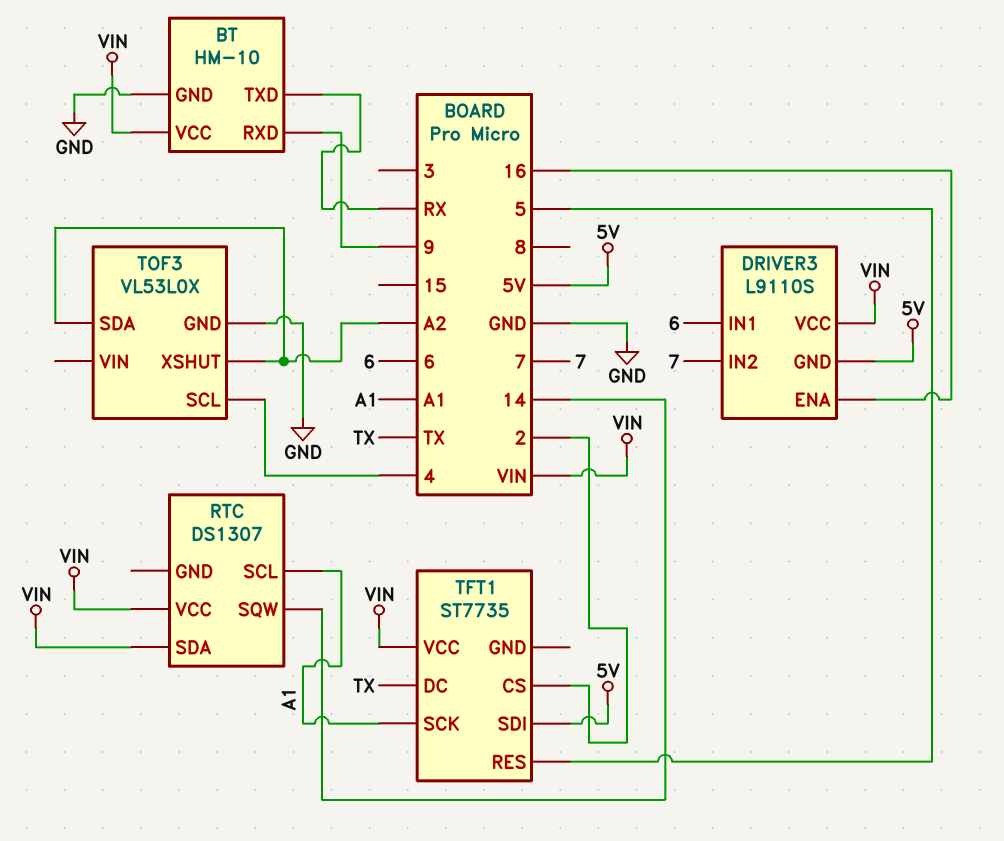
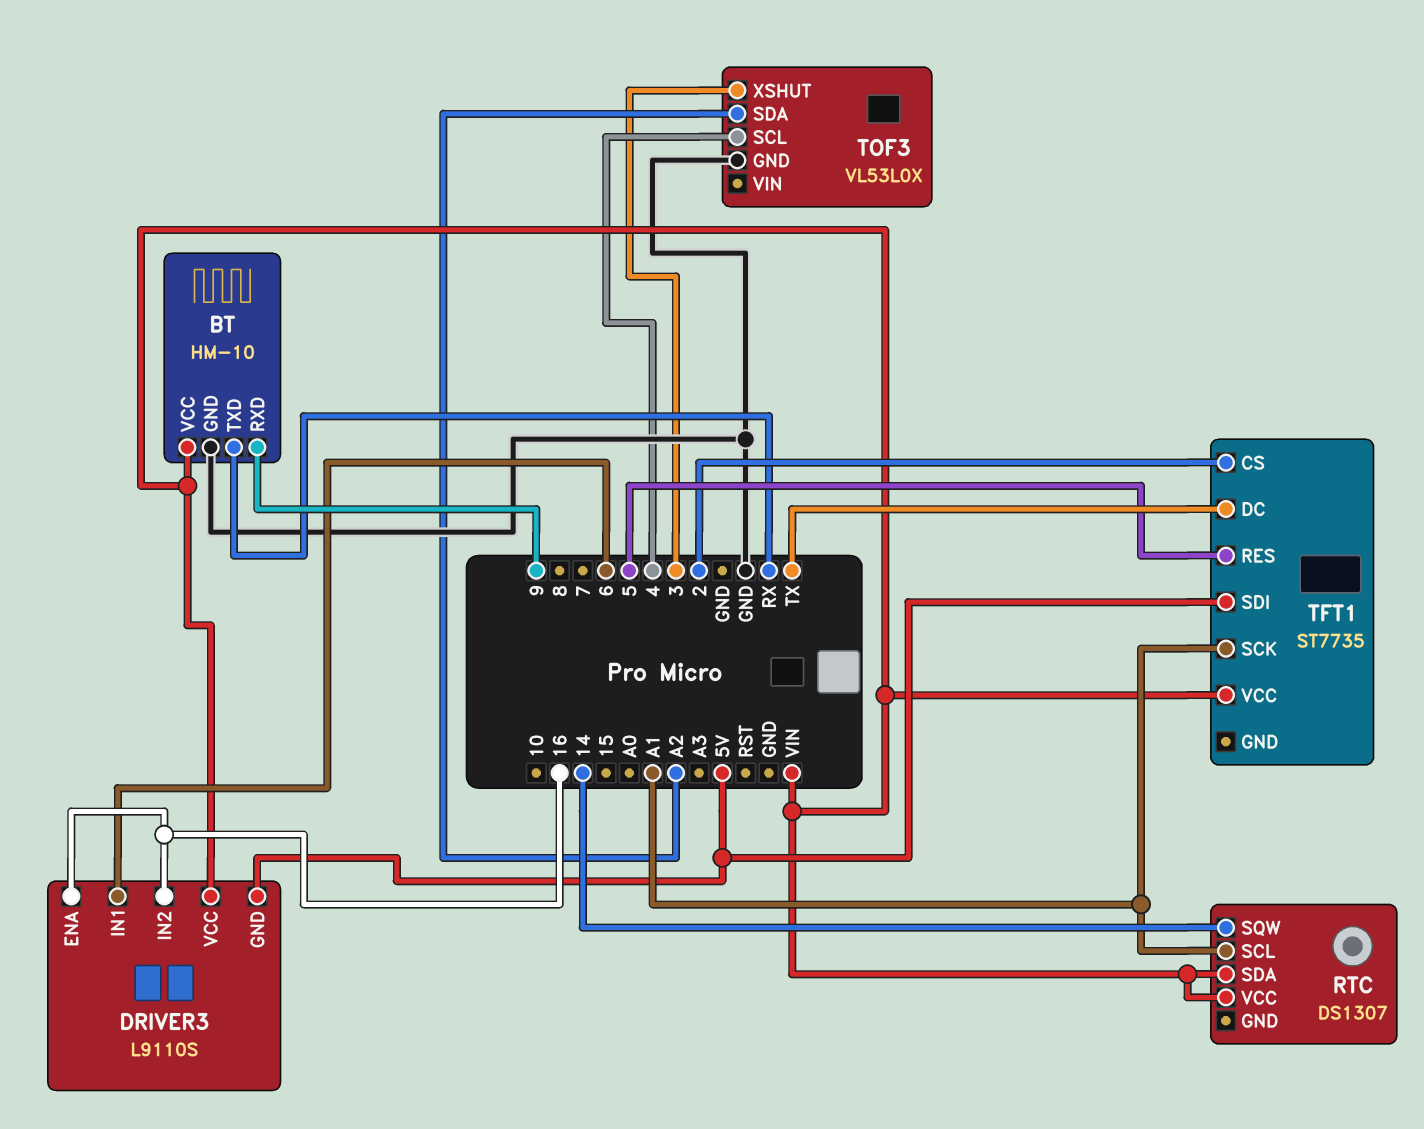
DRIVER3 pin IN2: 7 -> 16
TOF3 pin XSHUT: A2 -> 3

